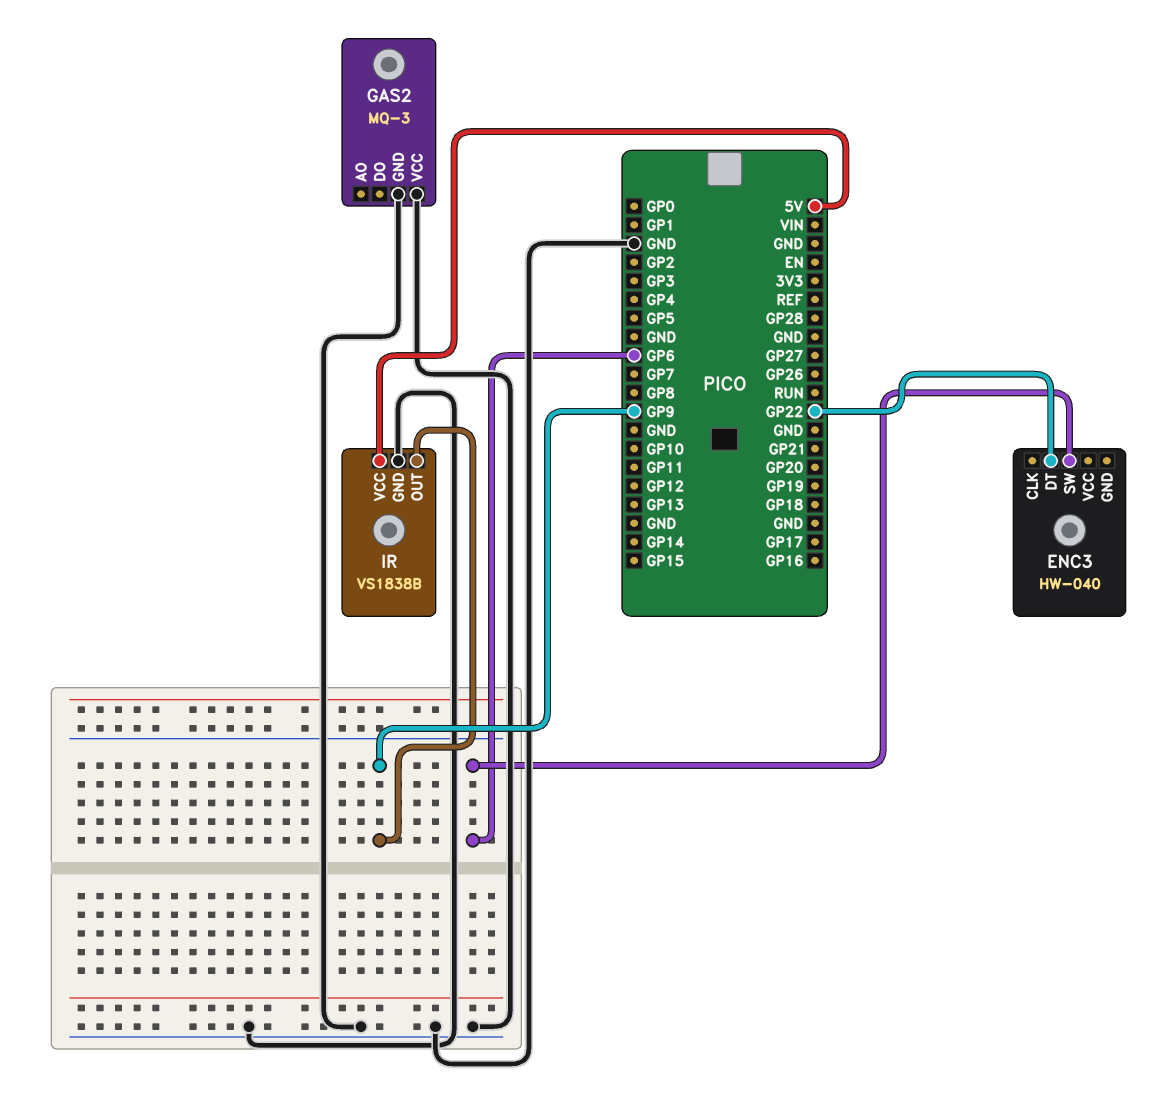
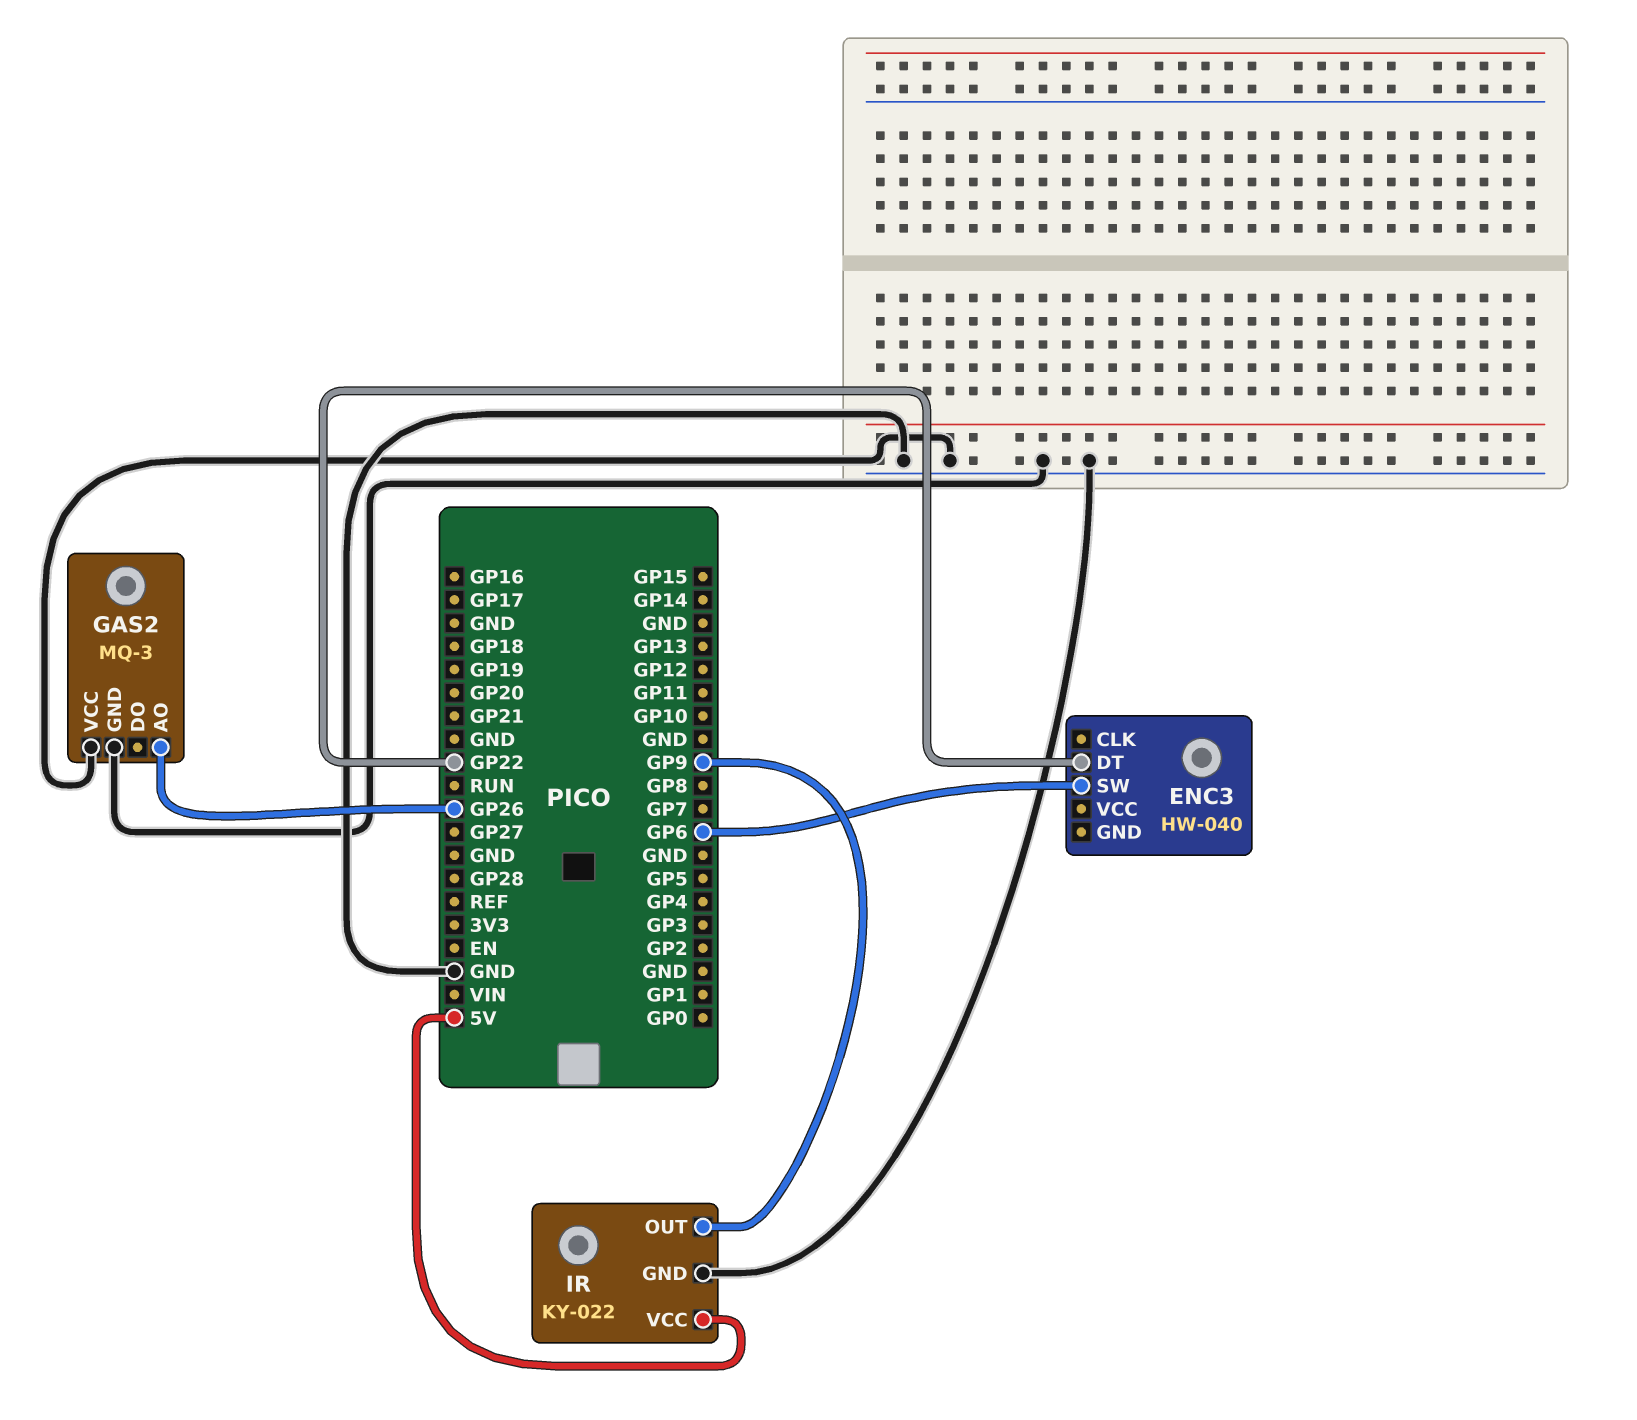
GAS2 pin AO: none -> GP26
IR: VS1838B -> KY-022

